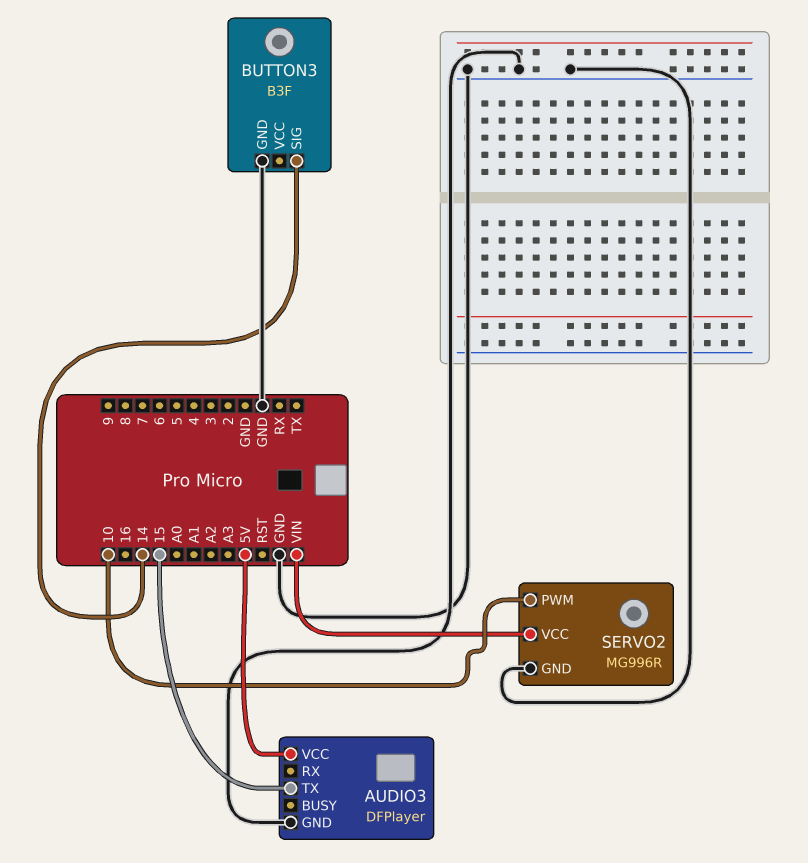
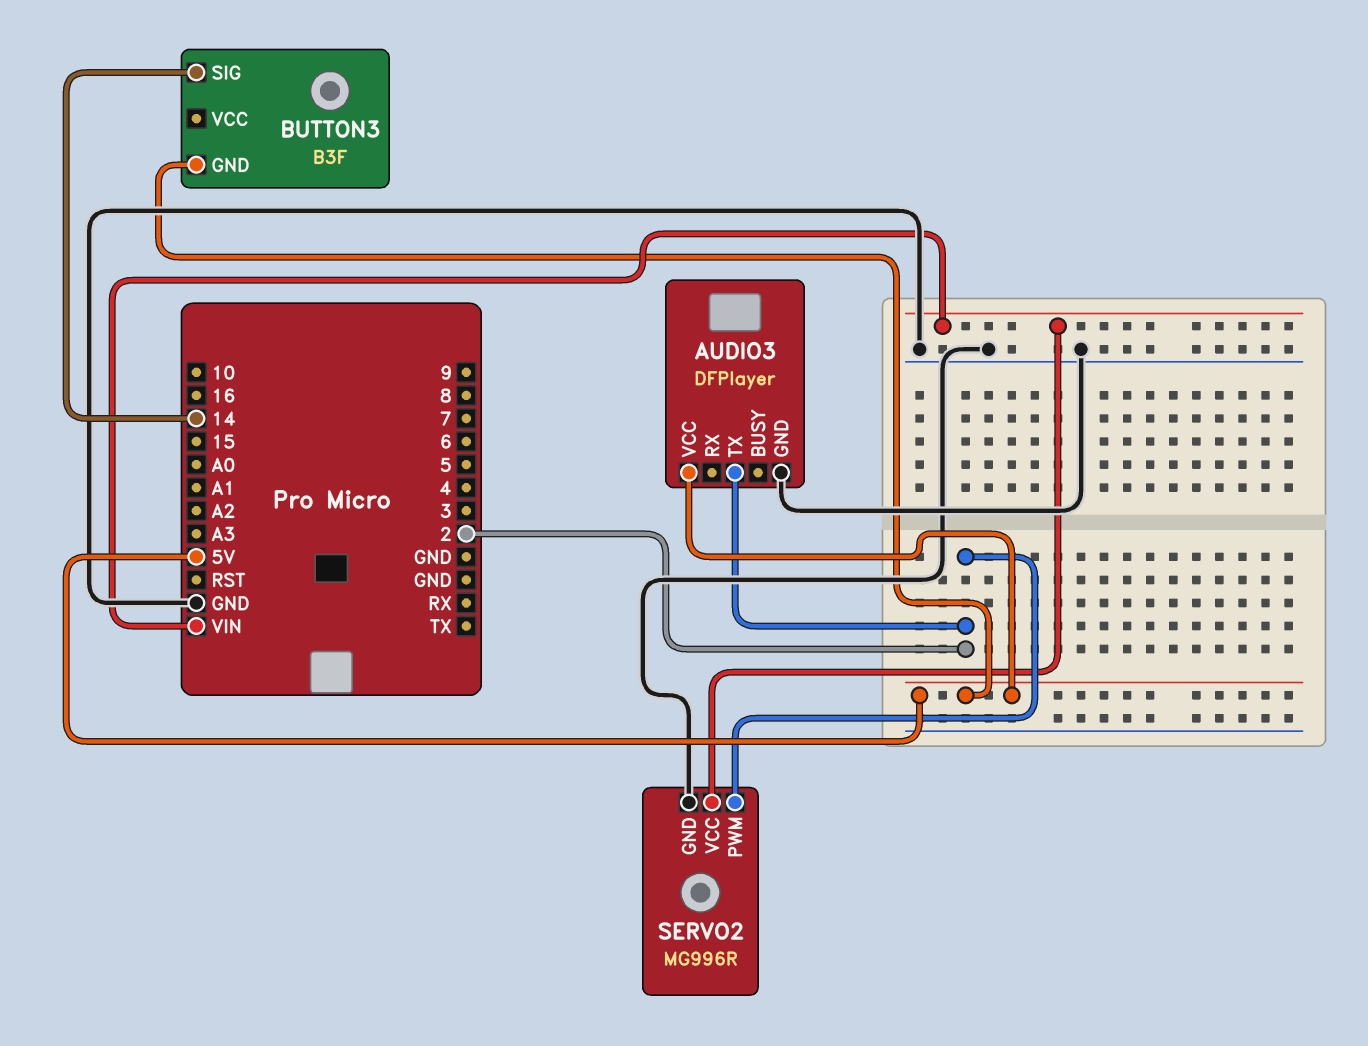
AUDIO3 pin TX: 15 -> 2
BUTTON3 pin GND: GND -> 5V
SERVO2 pin PWM: 10 -> 2

